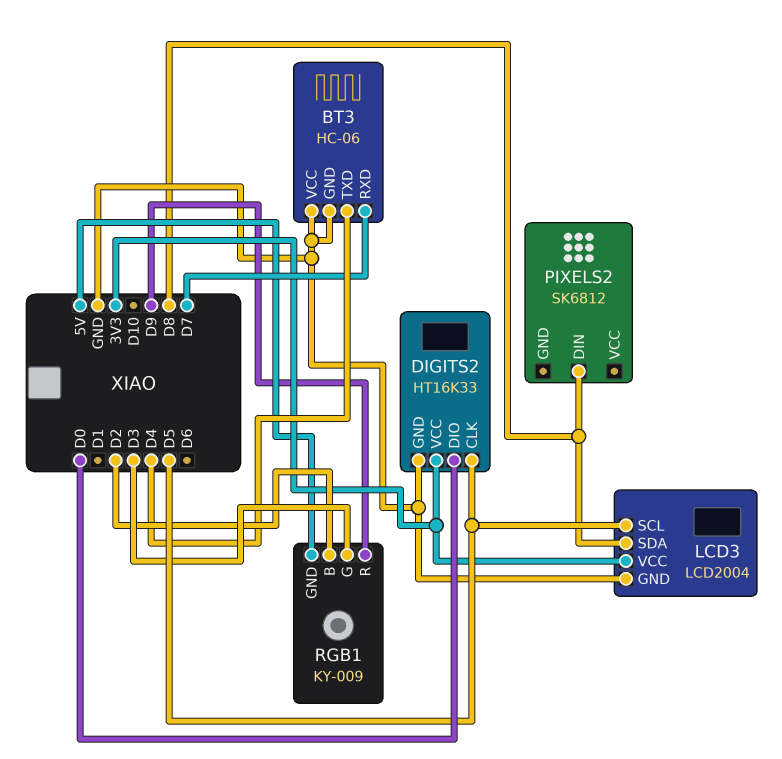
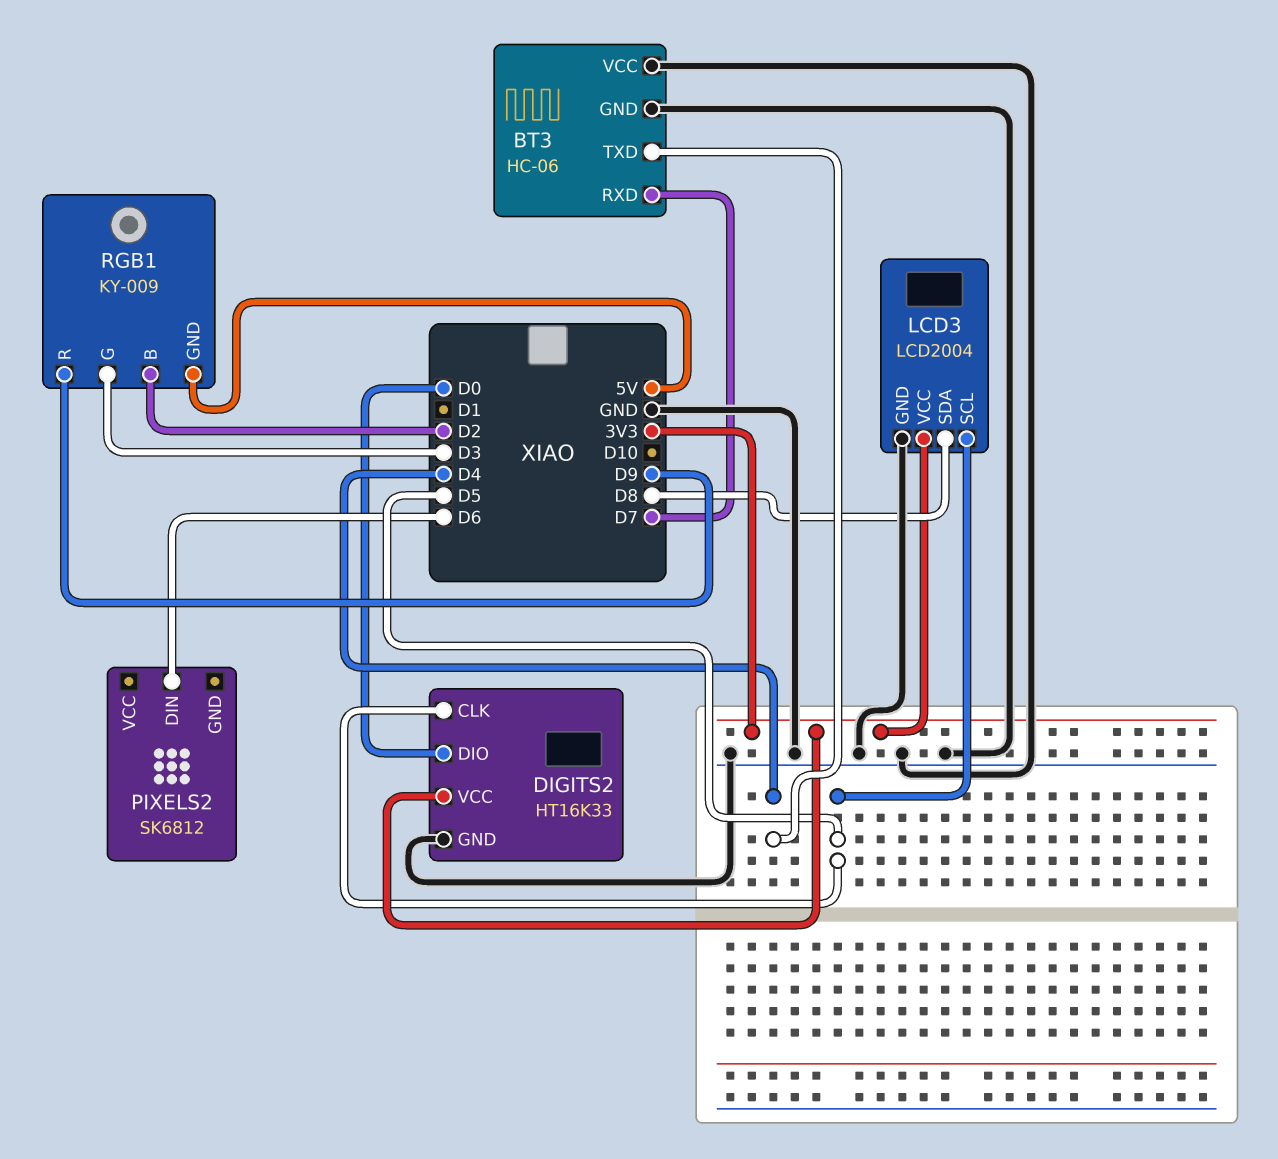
PIXELS2 pin DIN: D8 -> D6

